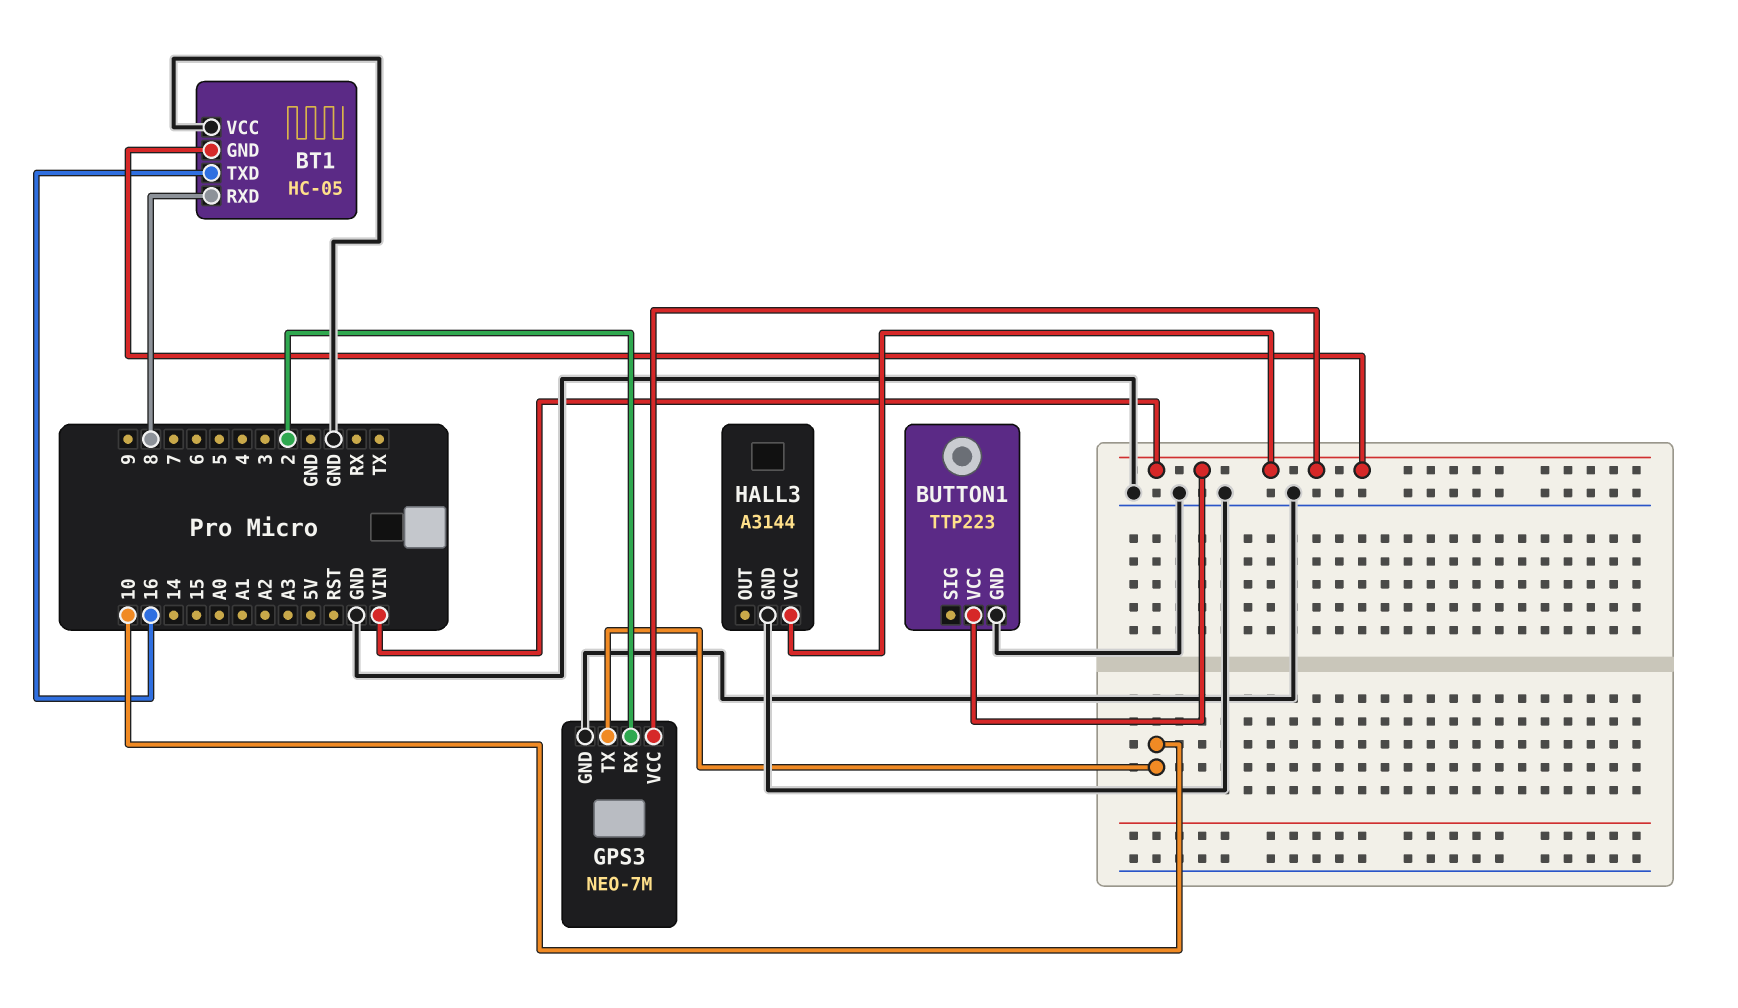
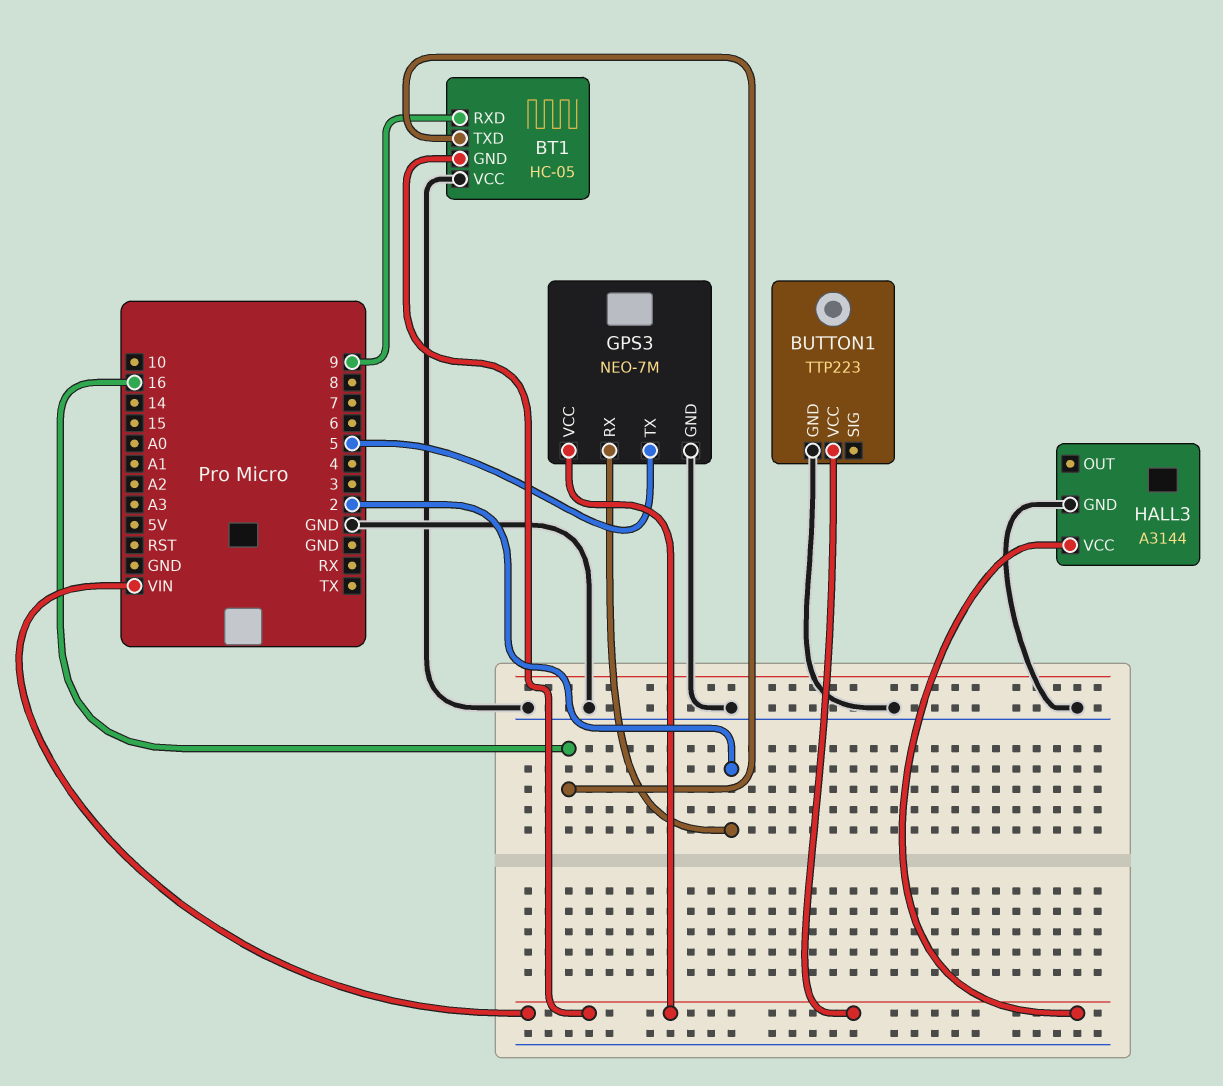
BT1 pin RXD: 8 -> 9
GPS3 pin TX: 10 -> 5

